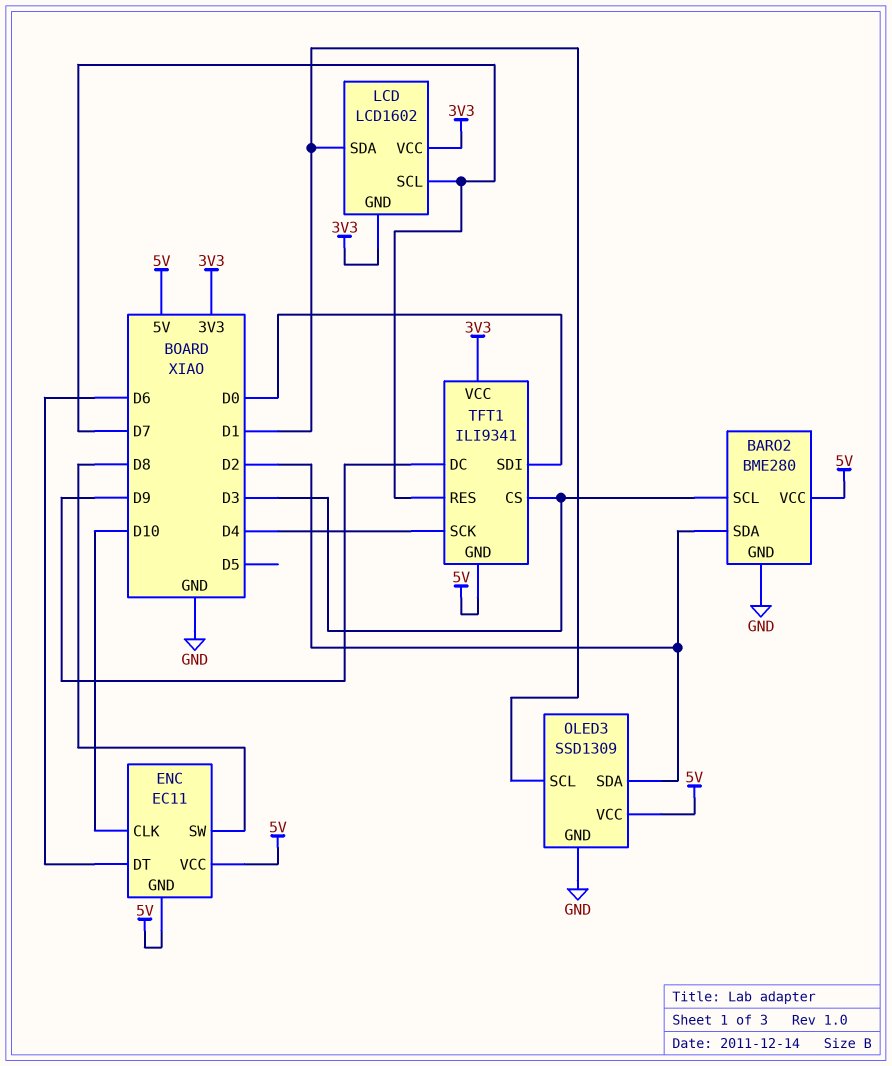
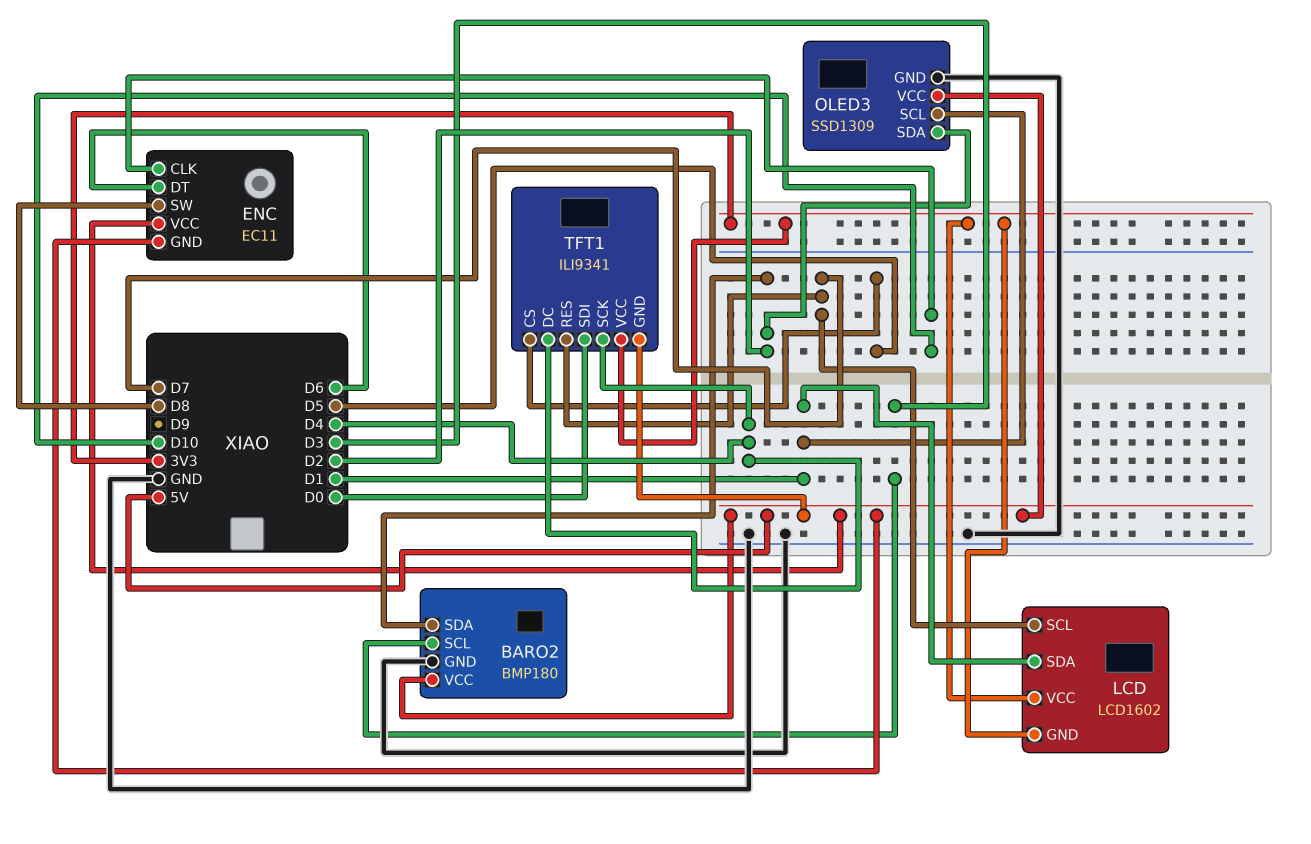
BARO2: BME280 -> BMP180
TFT1 pin CS: D3 -> D5
TFT1 pin DC: D9 -> D4

